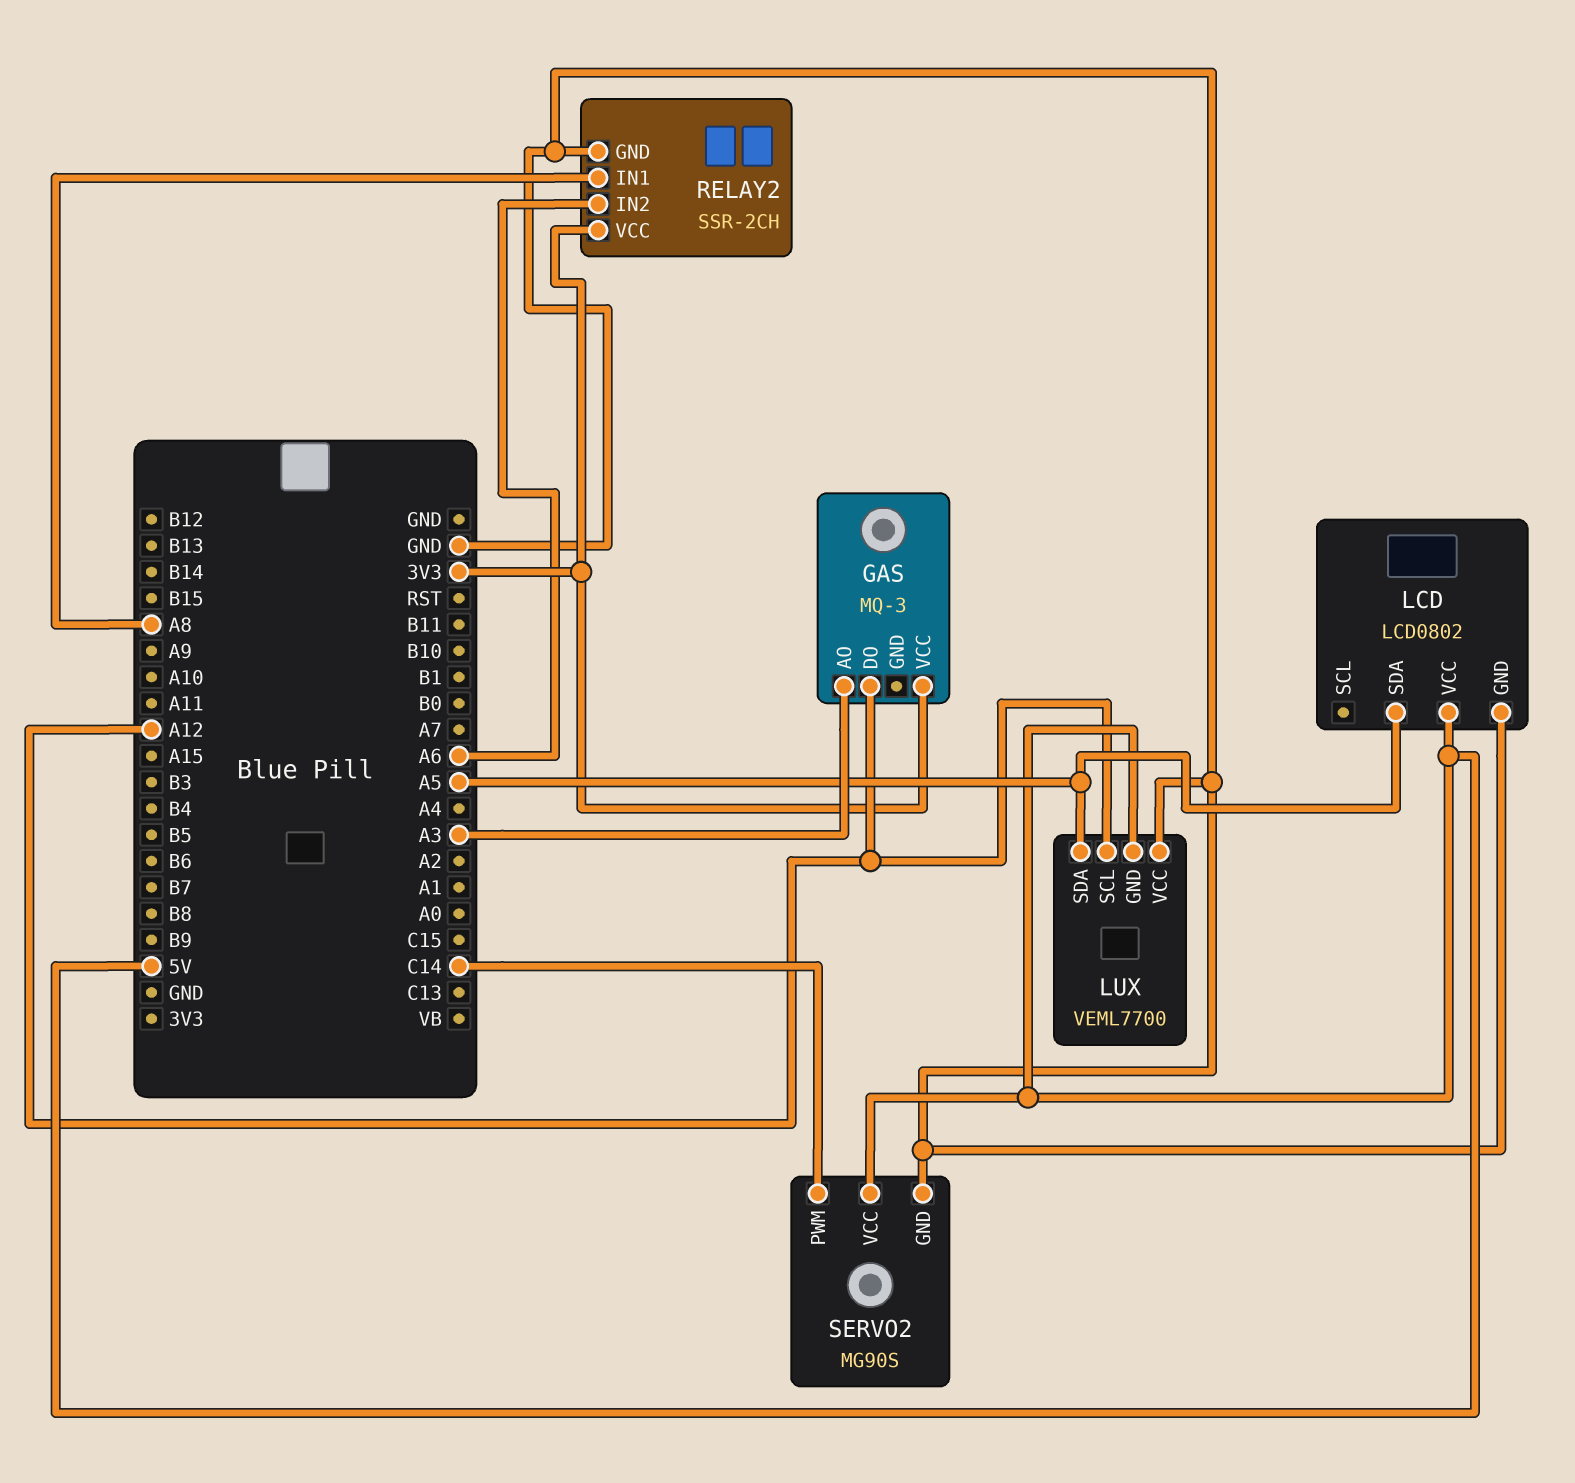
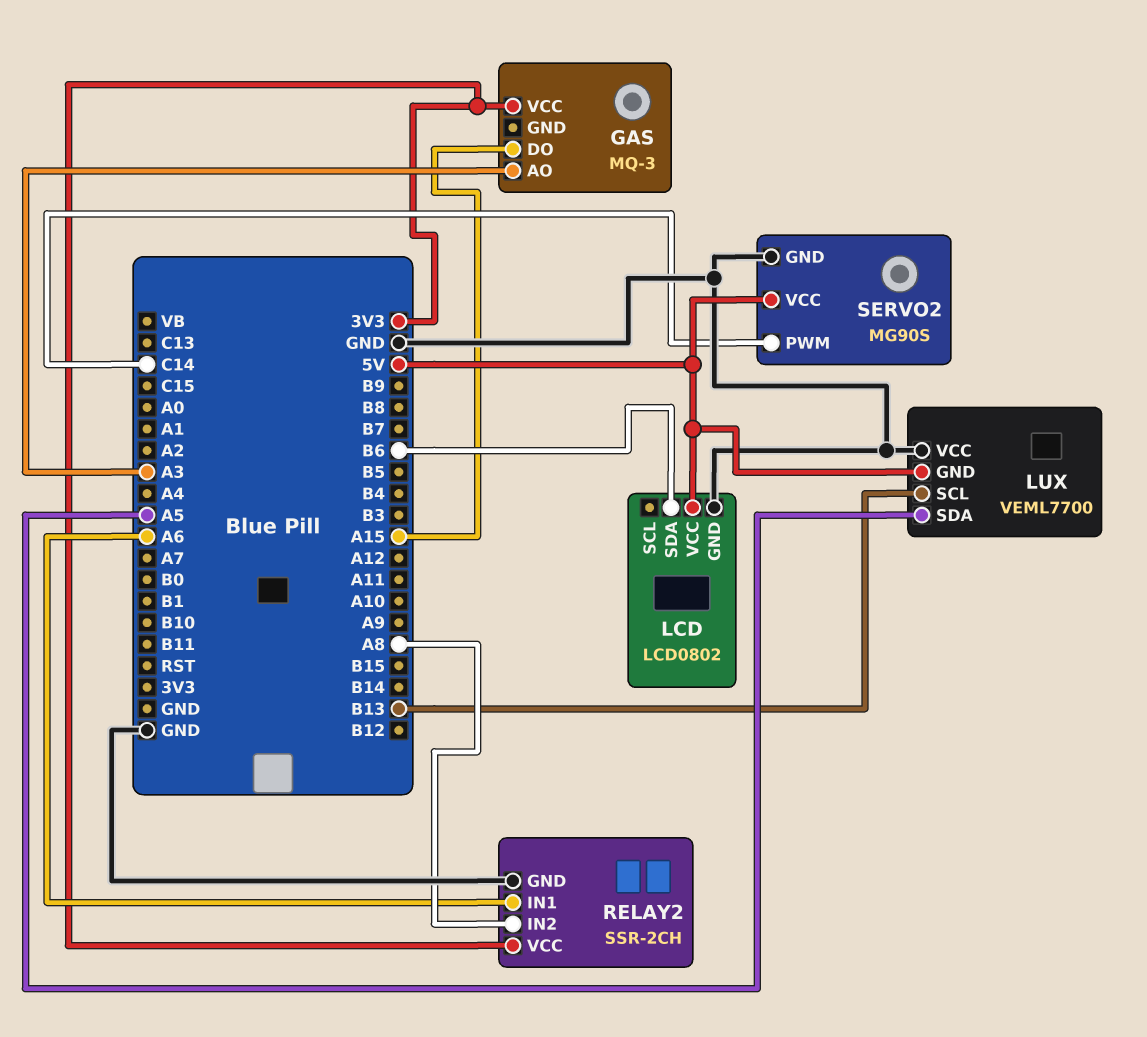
GAS pin DO: A12 -> A15
LCD pin SDA: A5 -> B6
LUX pin SCL: A12 -> B13
RELAY2 pin IN1: A8 -> A6
RELAY2 pin IN2: A6 -> A8

